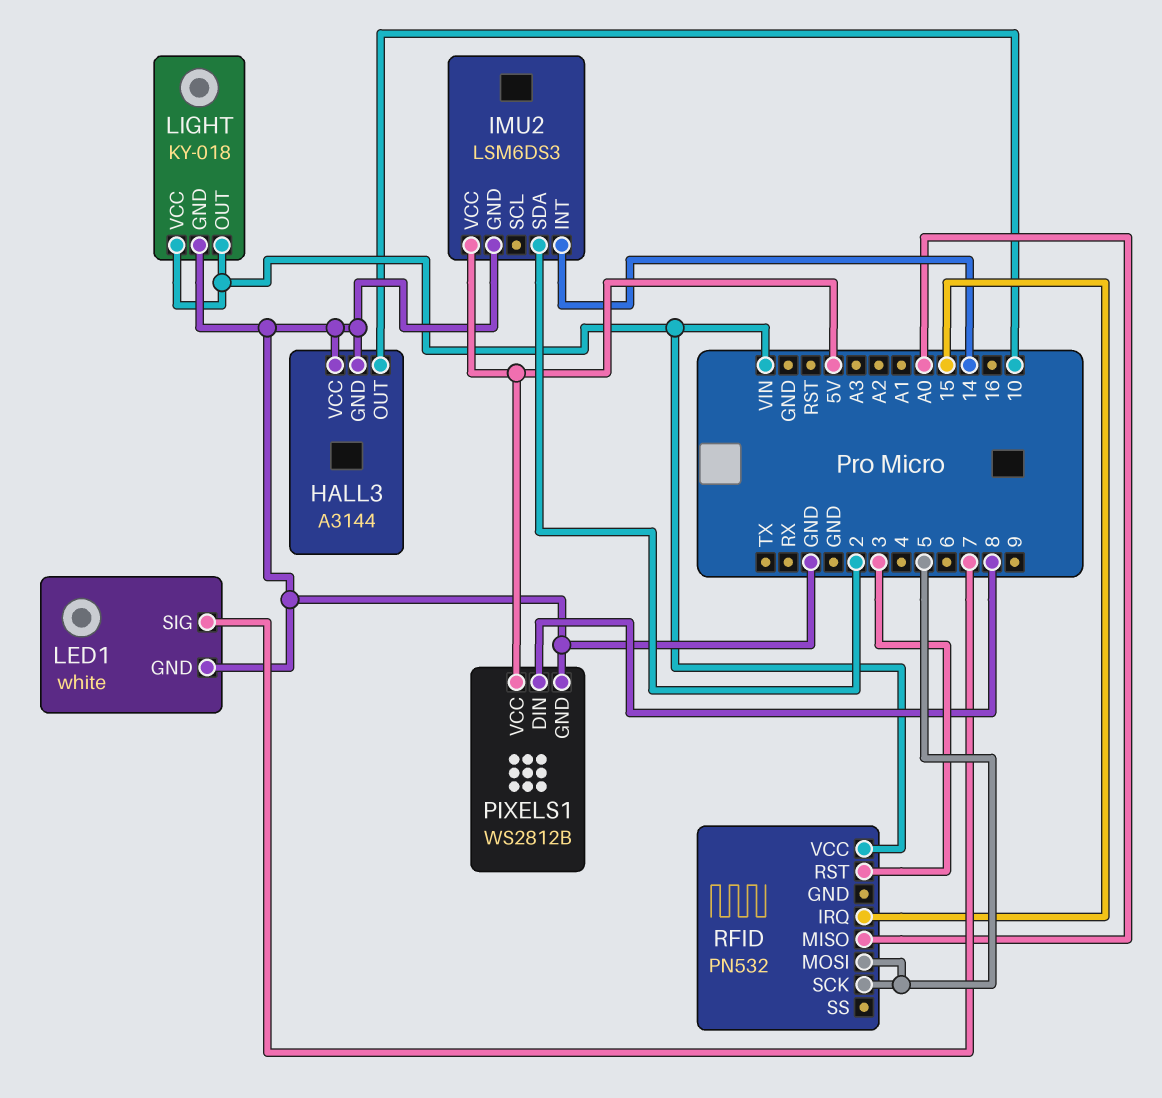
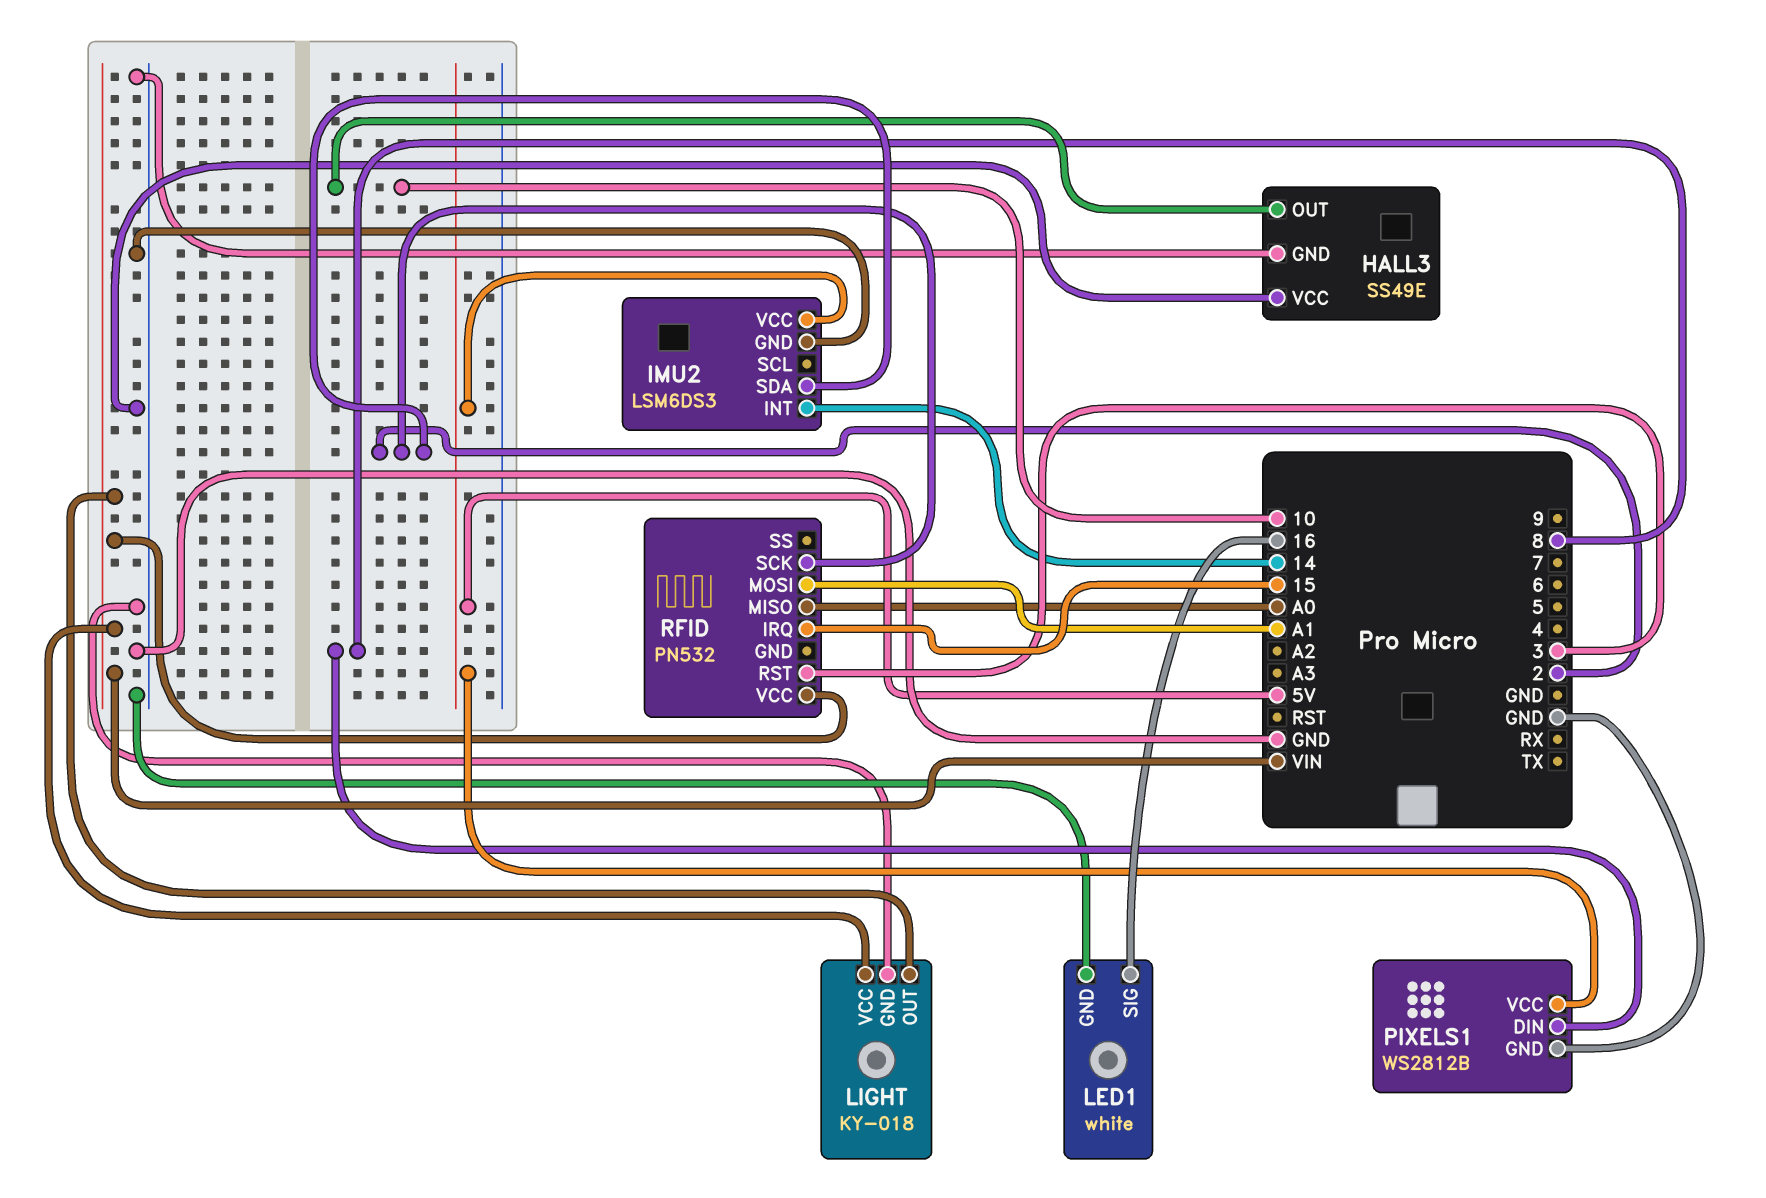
HALL3: A3144 -> SS49E
LED1 pin SIG: 7 -> 16
RFID pin MOSI: 5 -> A1
RFID pin SCK: 5 -> 2

